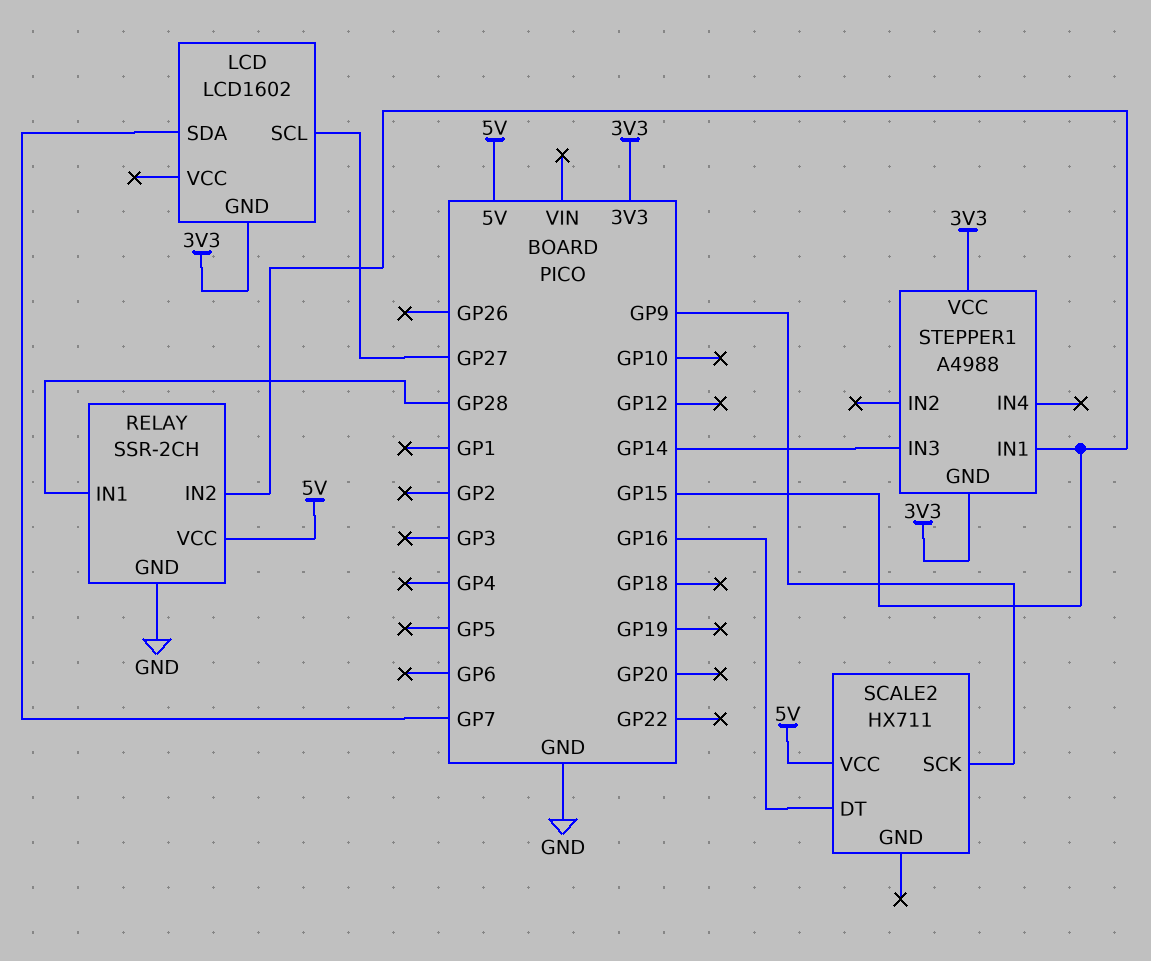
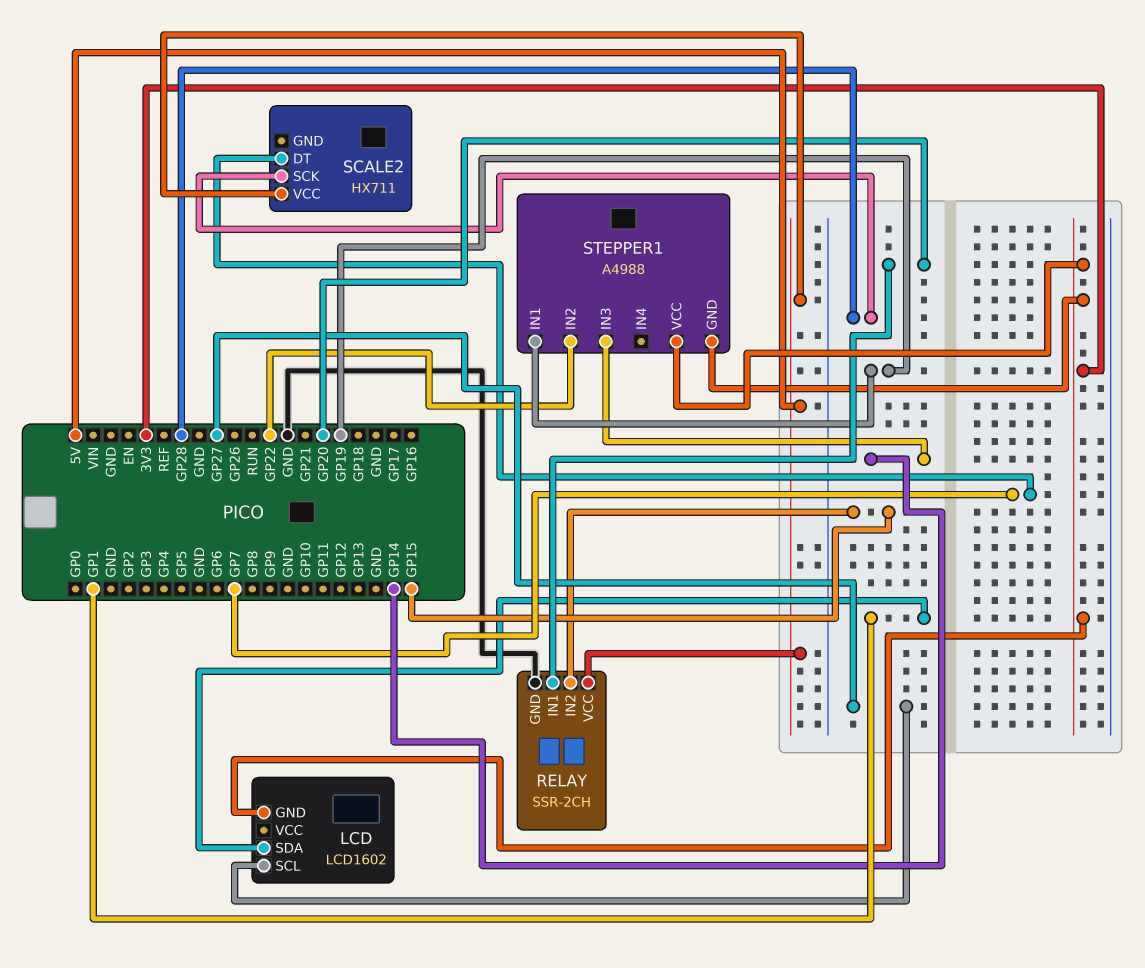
LCD pin SDA: GP7 -> GP1
RELAY pin IN1: GP28 -> GP20
SCALE2 pin DT: GP16 -> GP7
SCALE2 pin SCK: GP9 -> GP28
STEPPER1 pin IN1: GP15 -> GP19
STEPPER1 pin IN2: none -> GP22

